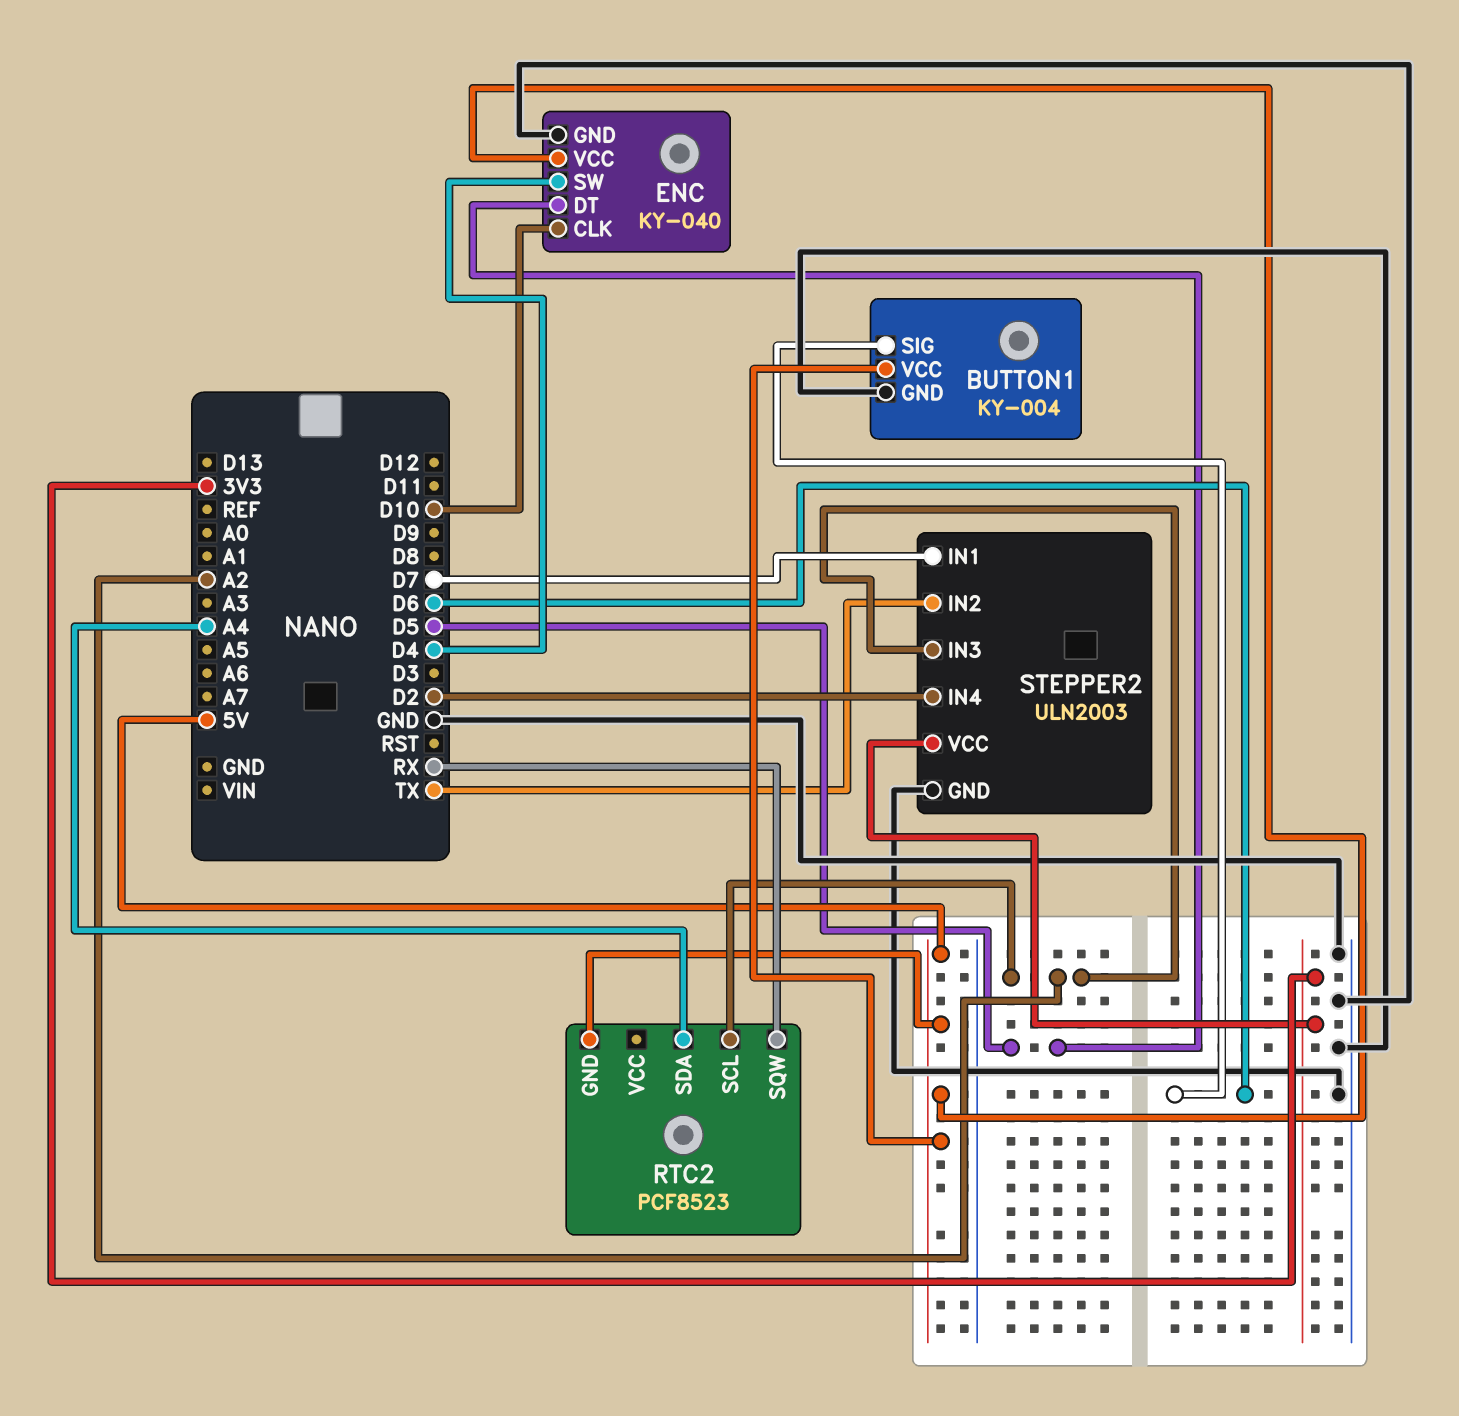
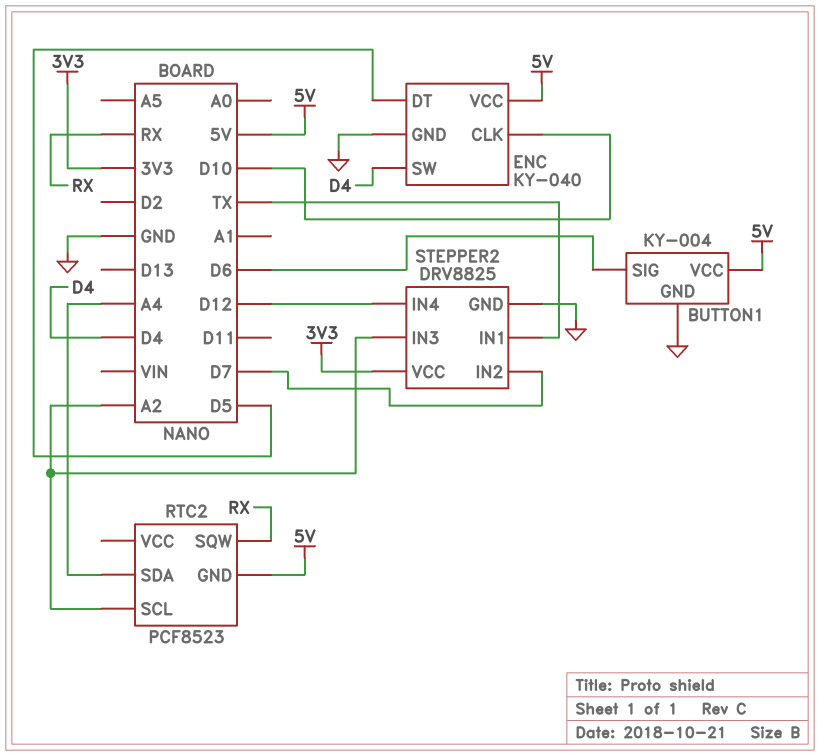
STEPPER2: ULN2003 -> DRV8825
STEPPER2 pin IN1: D7 -> TX
STEPPER2 pin IN2: TX -> D7
STEPPER2 pin IN4: D2 -> D12

